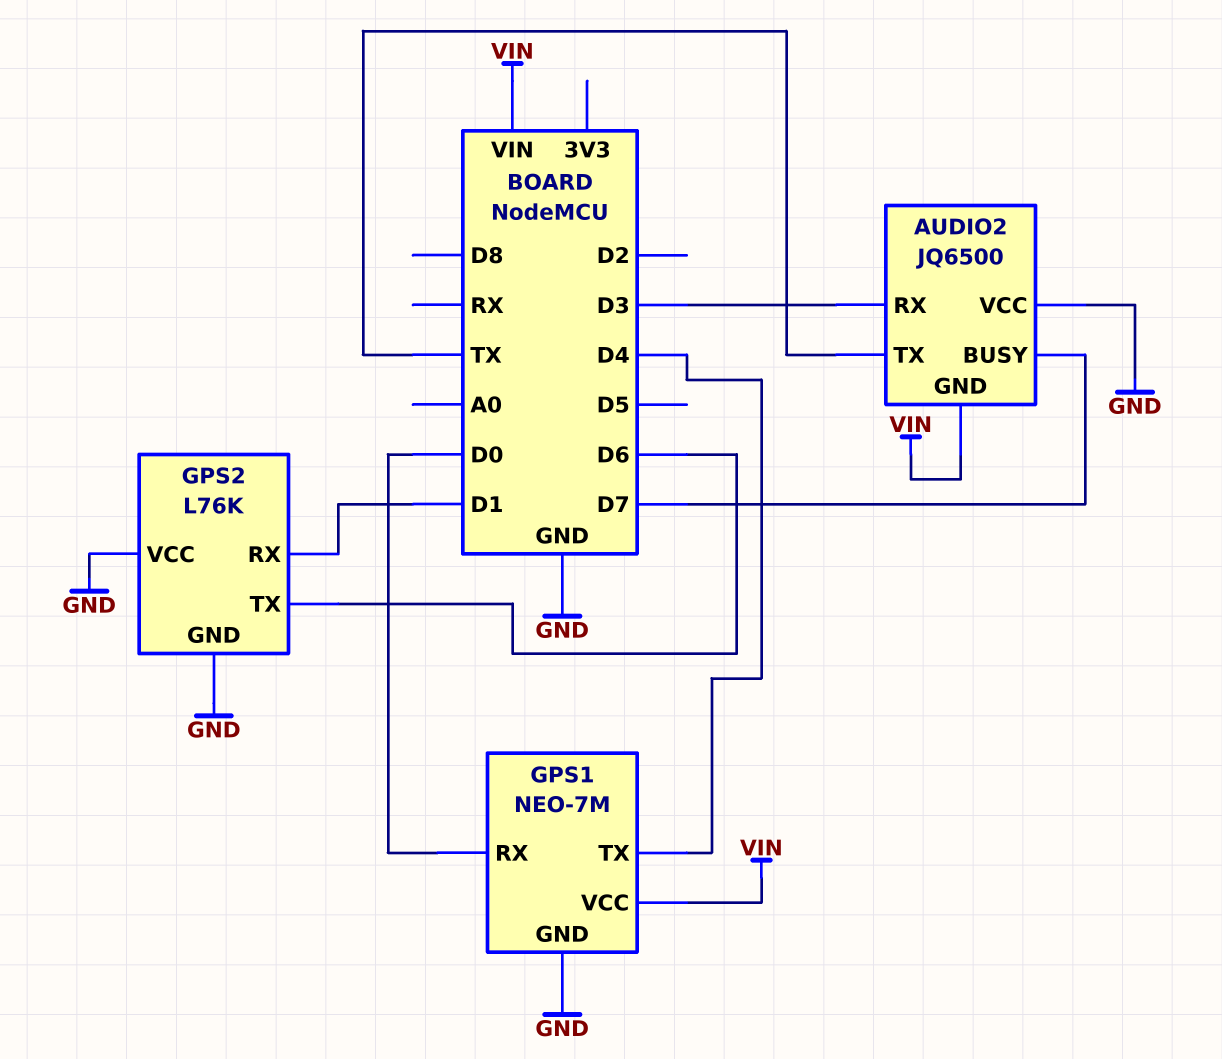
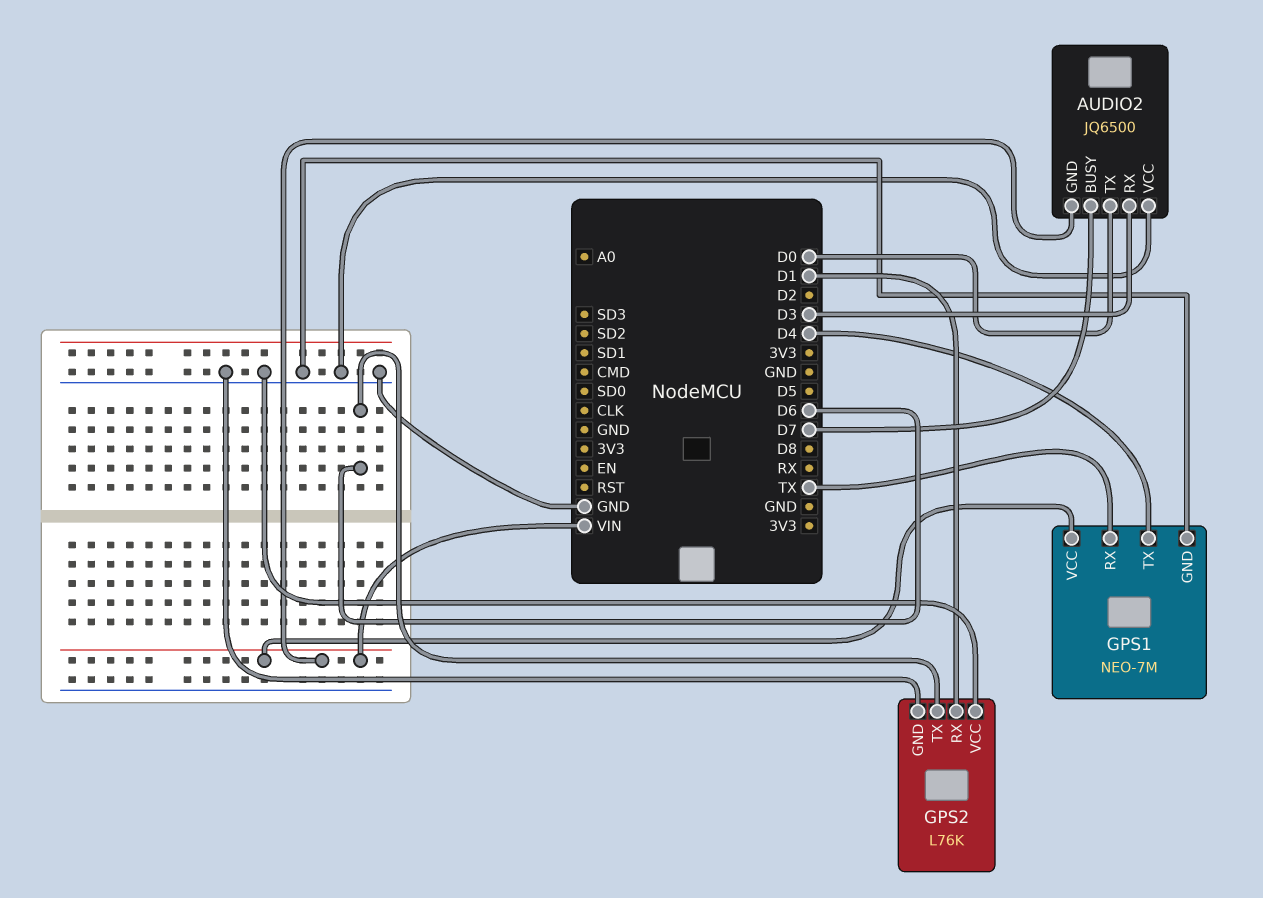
AUDIO2 pin TX: TX -> D0
GPS1 pin RX: D0 -> TX

